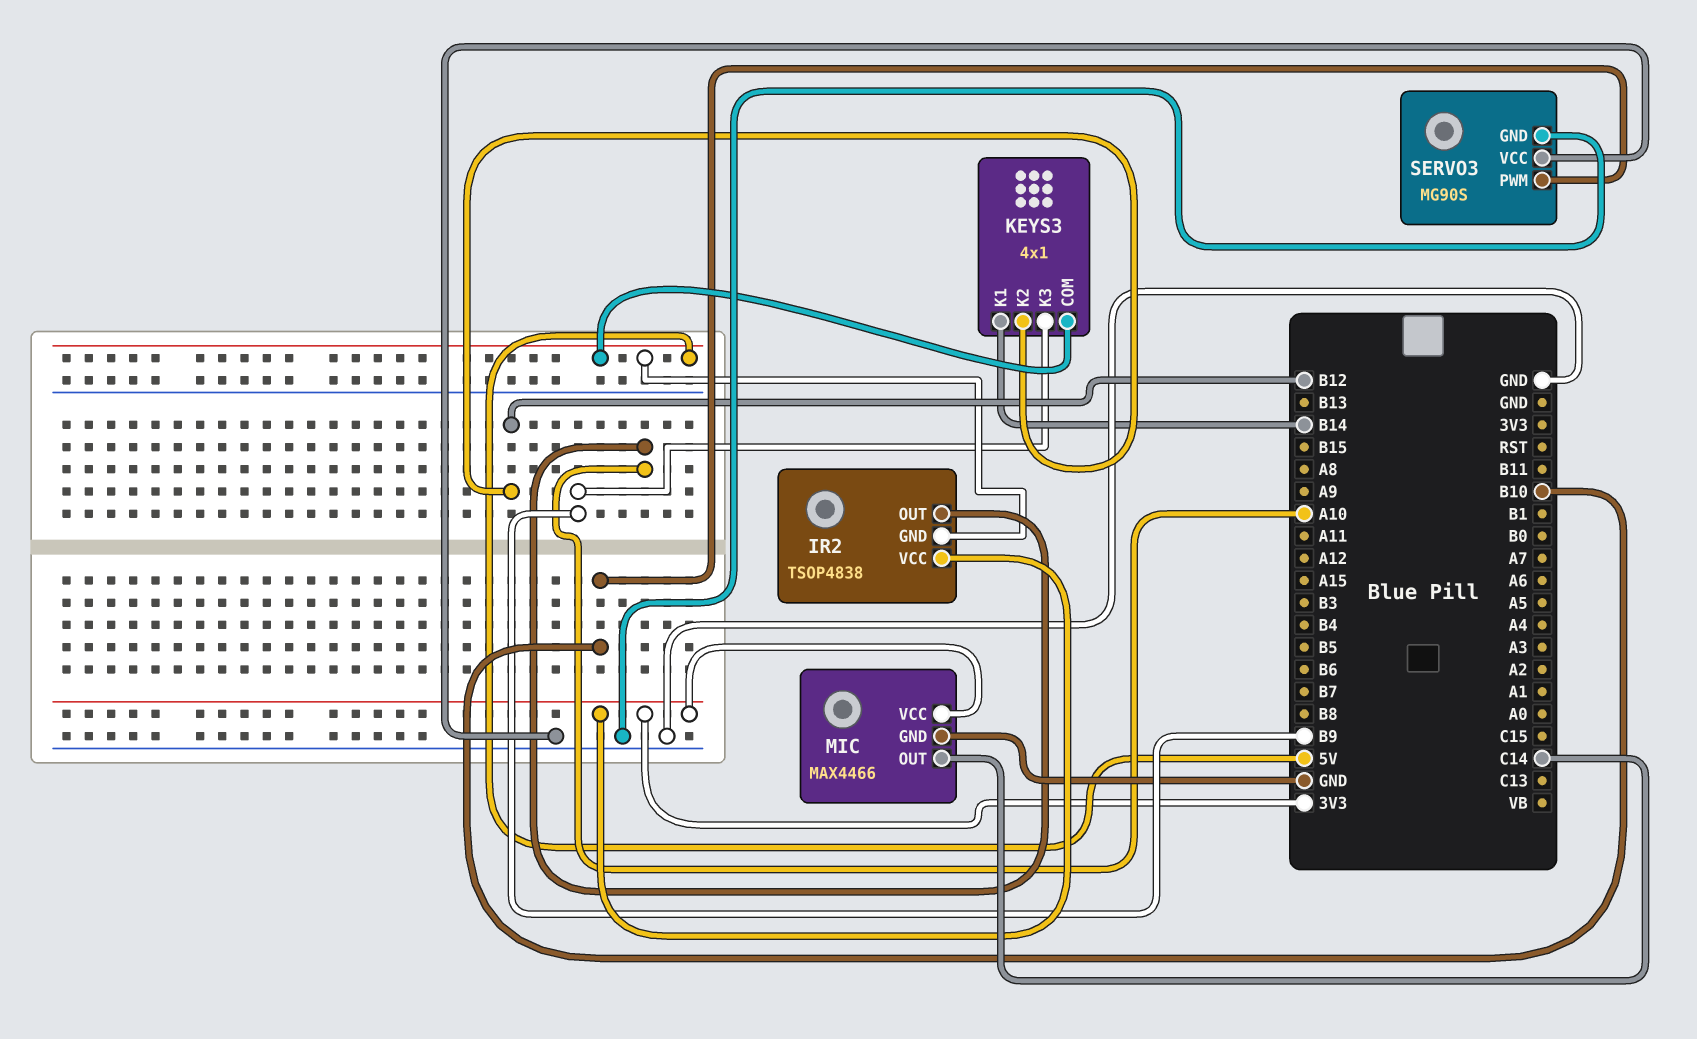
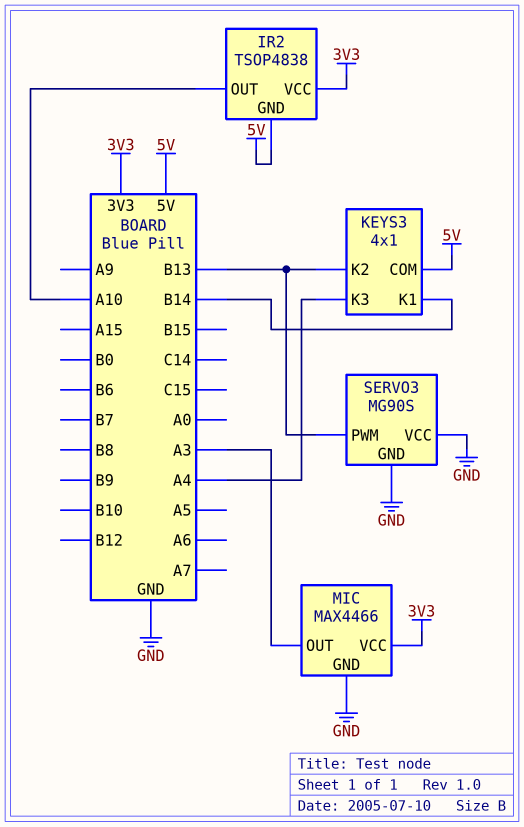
KEYS3 pin K2: B12 -> B13
KEYS3 pin K3: B9 -> A4
MIC pin OUT: C14 -> A3
SERVO3 pin PWM: B10 -> B13

